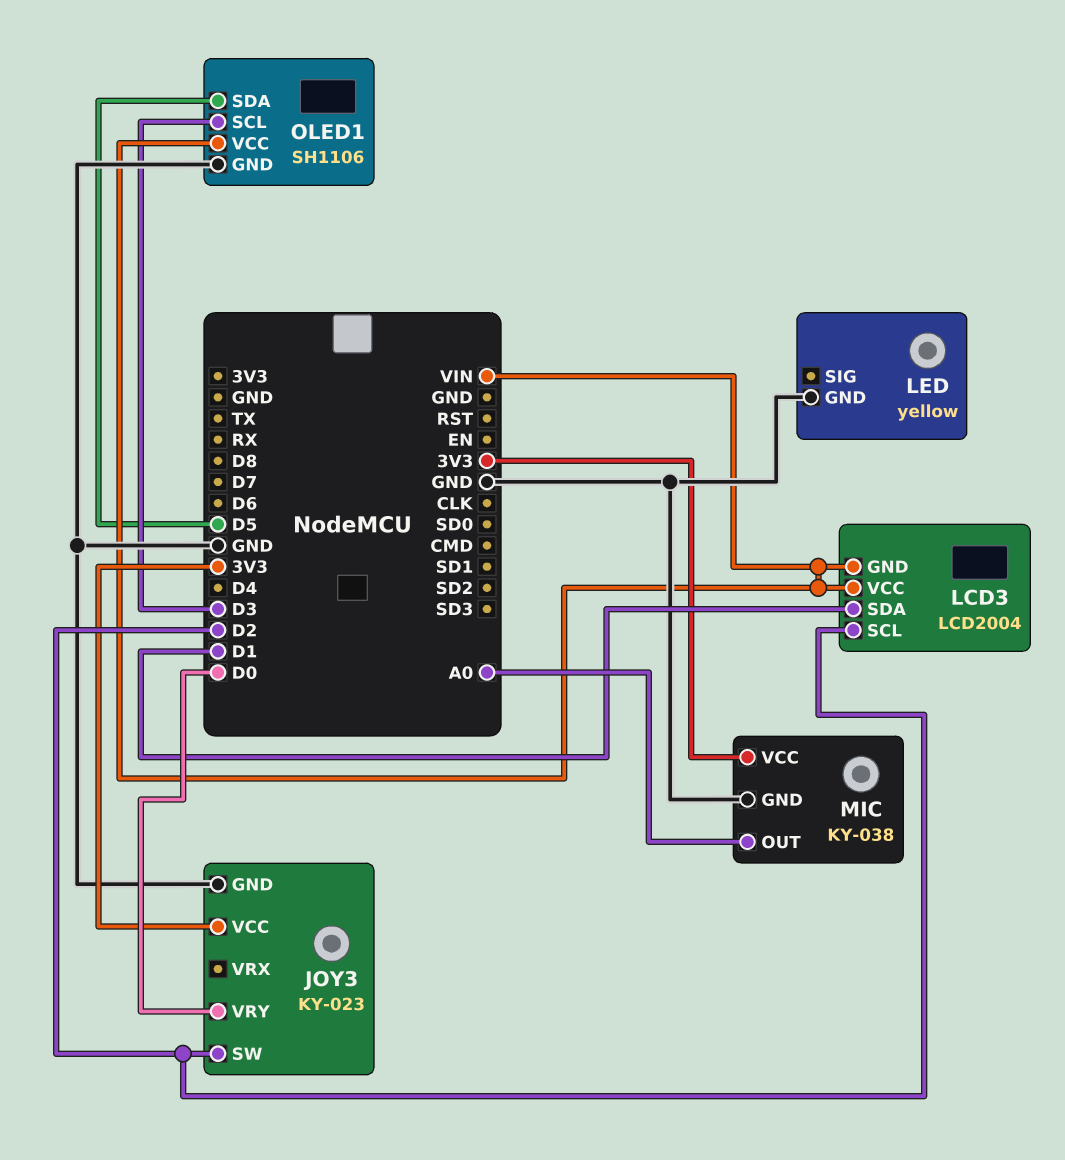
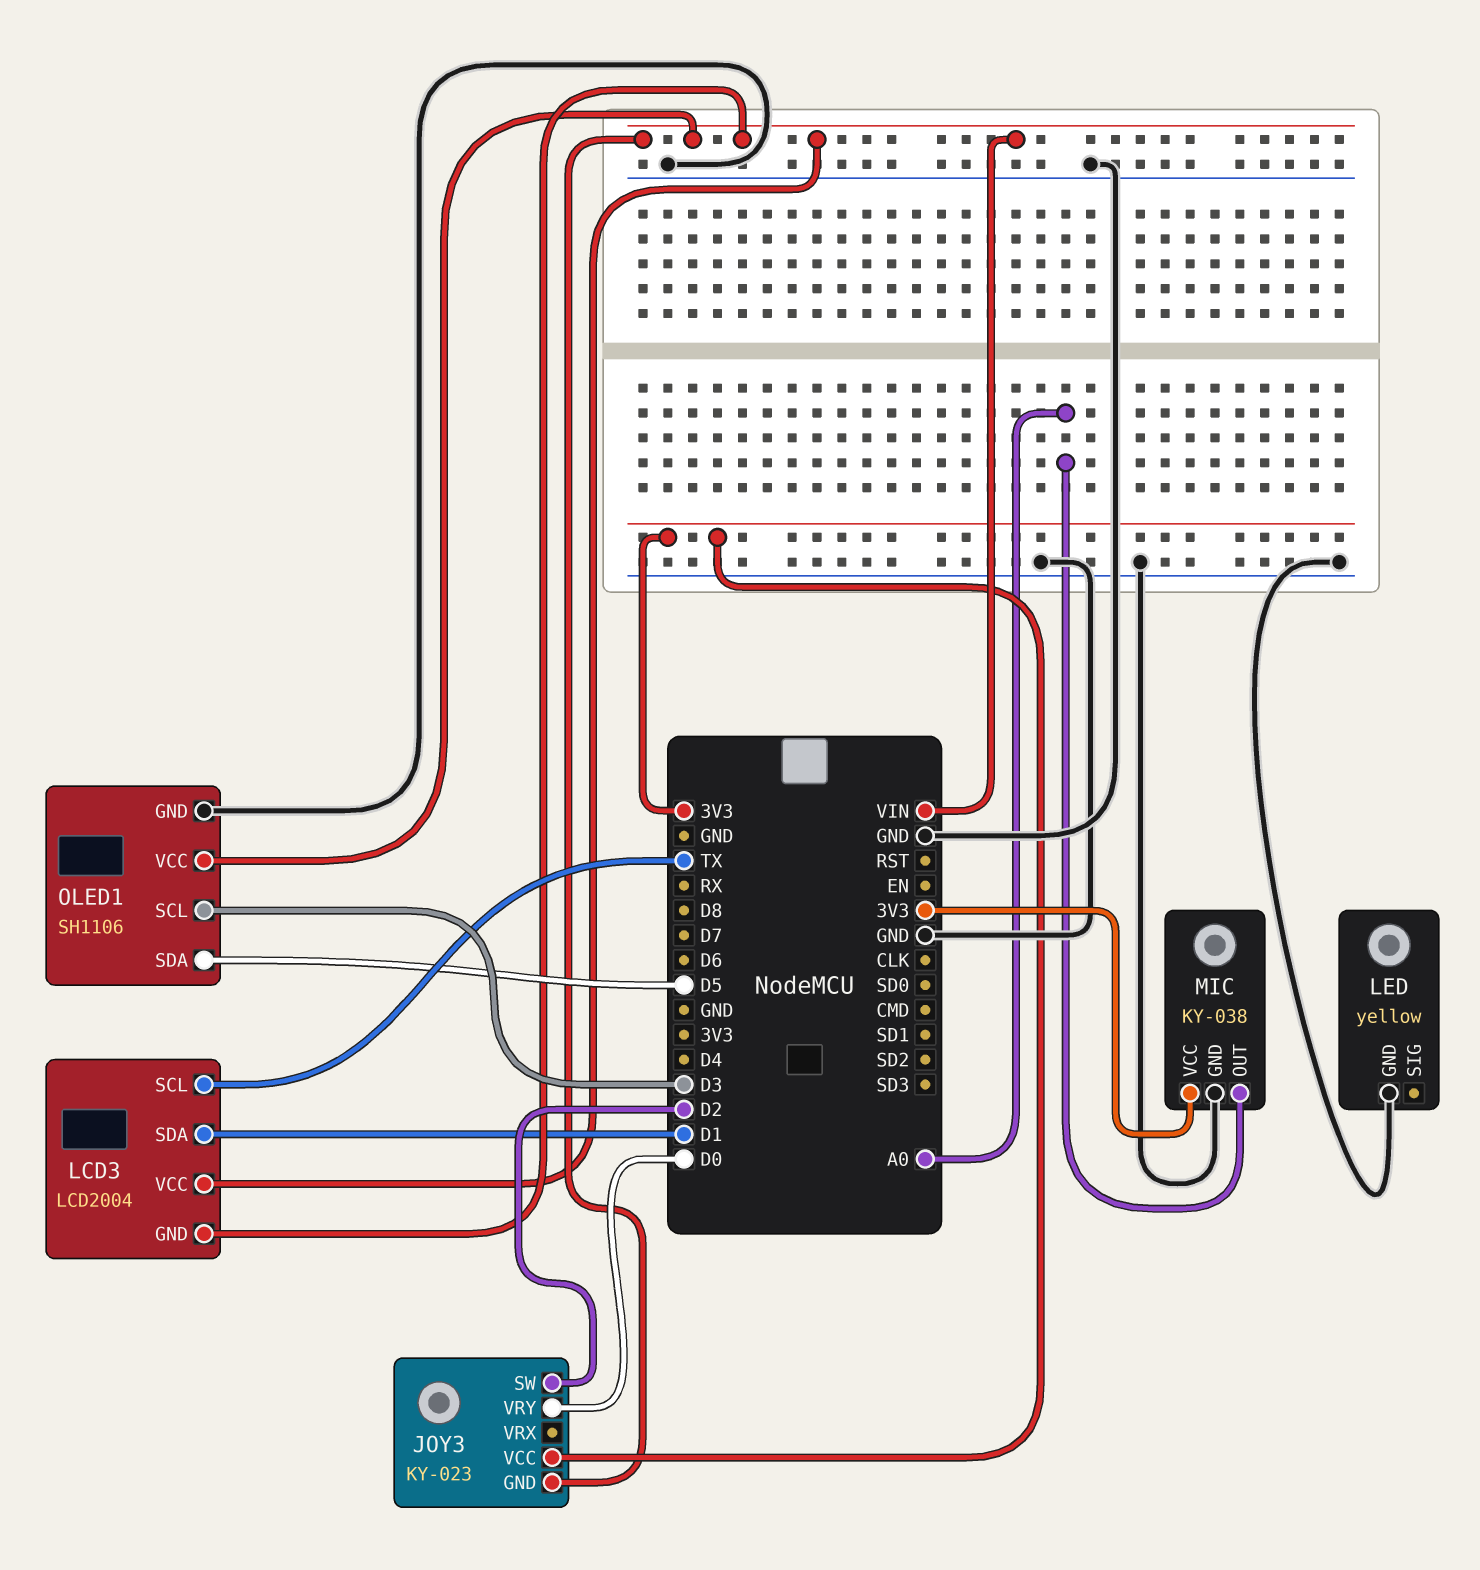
JOY3 pin GND: GND -> VIN
LCD3 pin SCL: D2 -> TX

